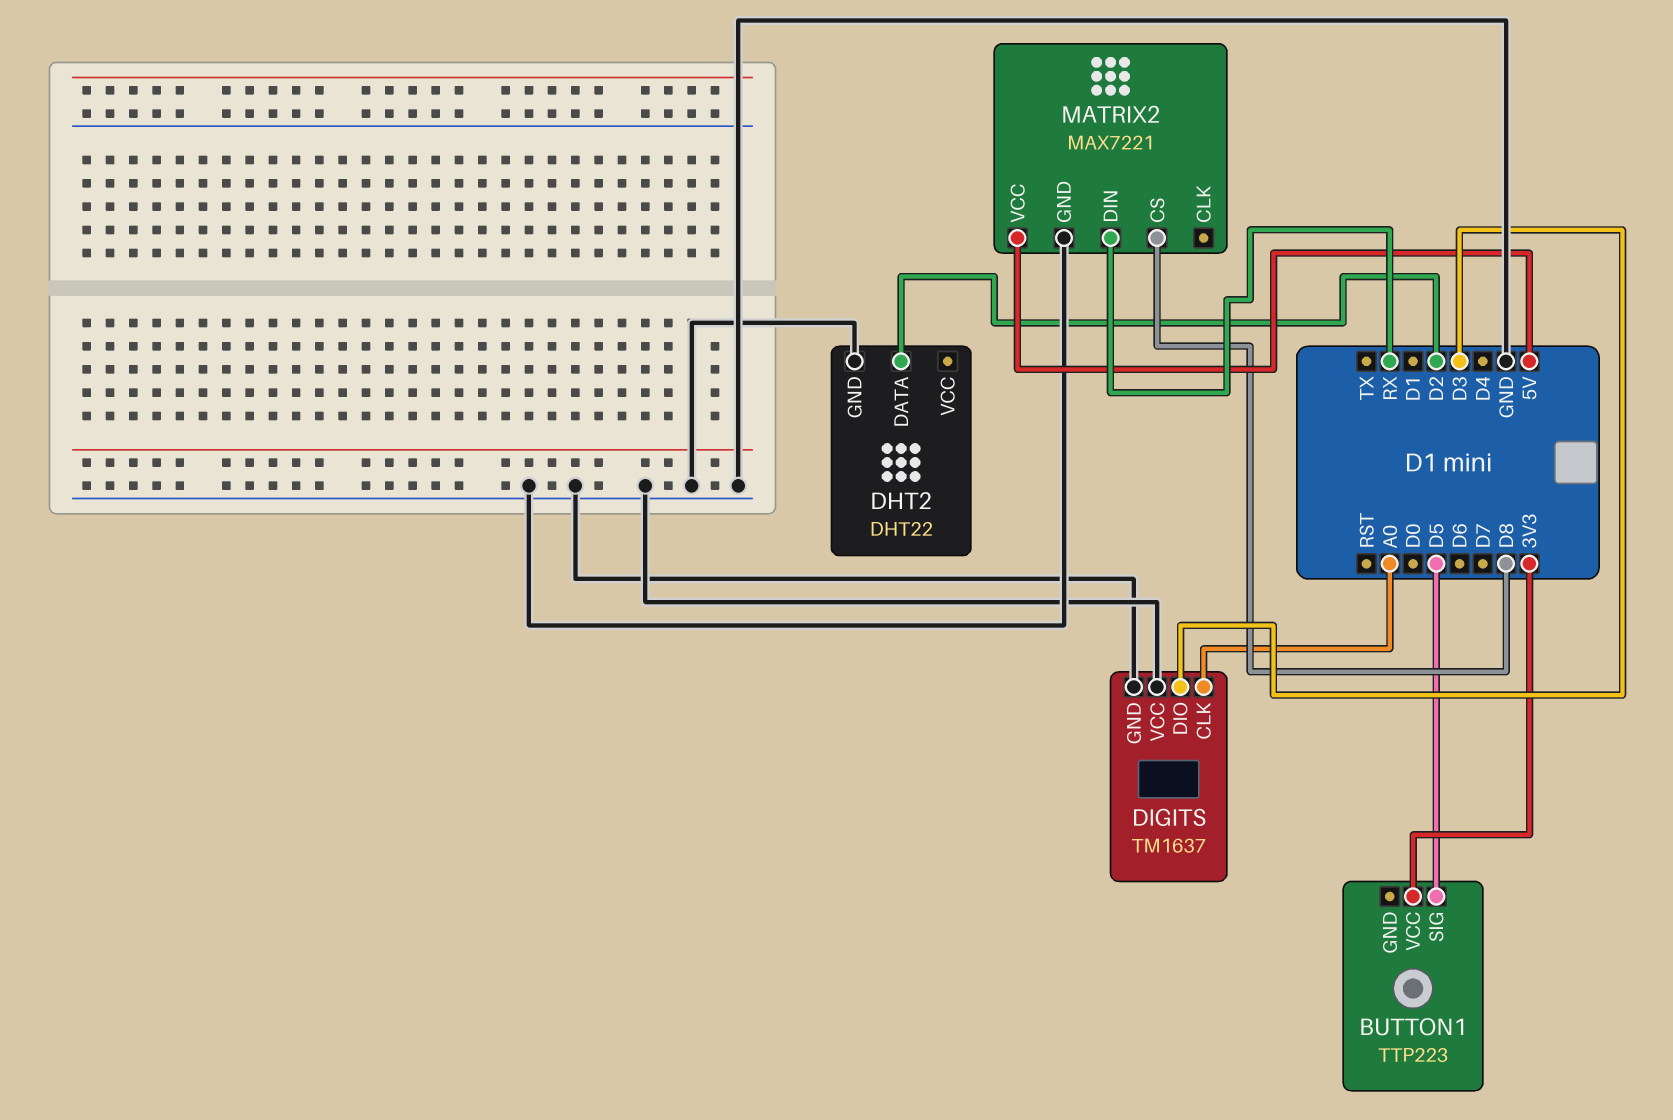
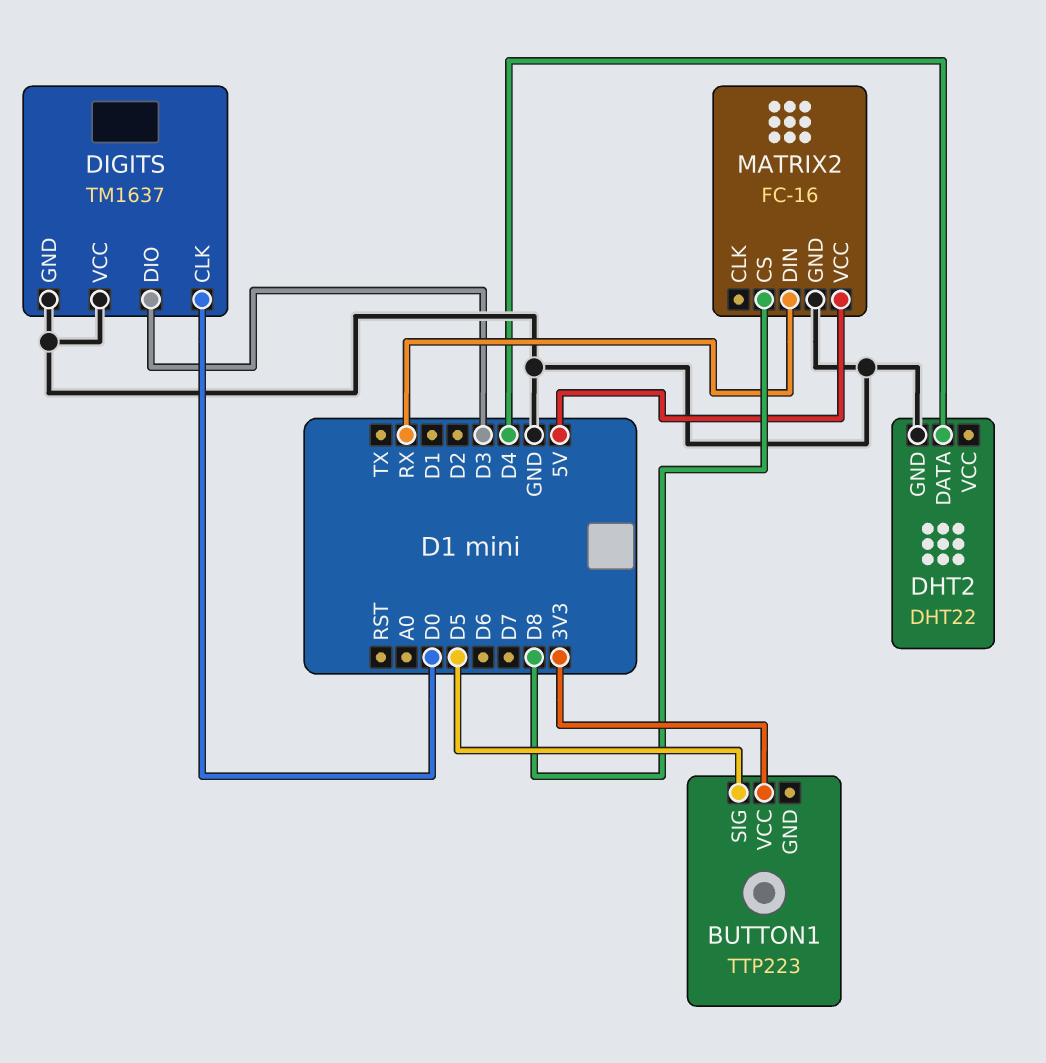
DHT2 pin DATA: D2 -> D4
DIGITS pin CLK: A0 -> D0
MATRIX2: MAX7221 -> FC-16

